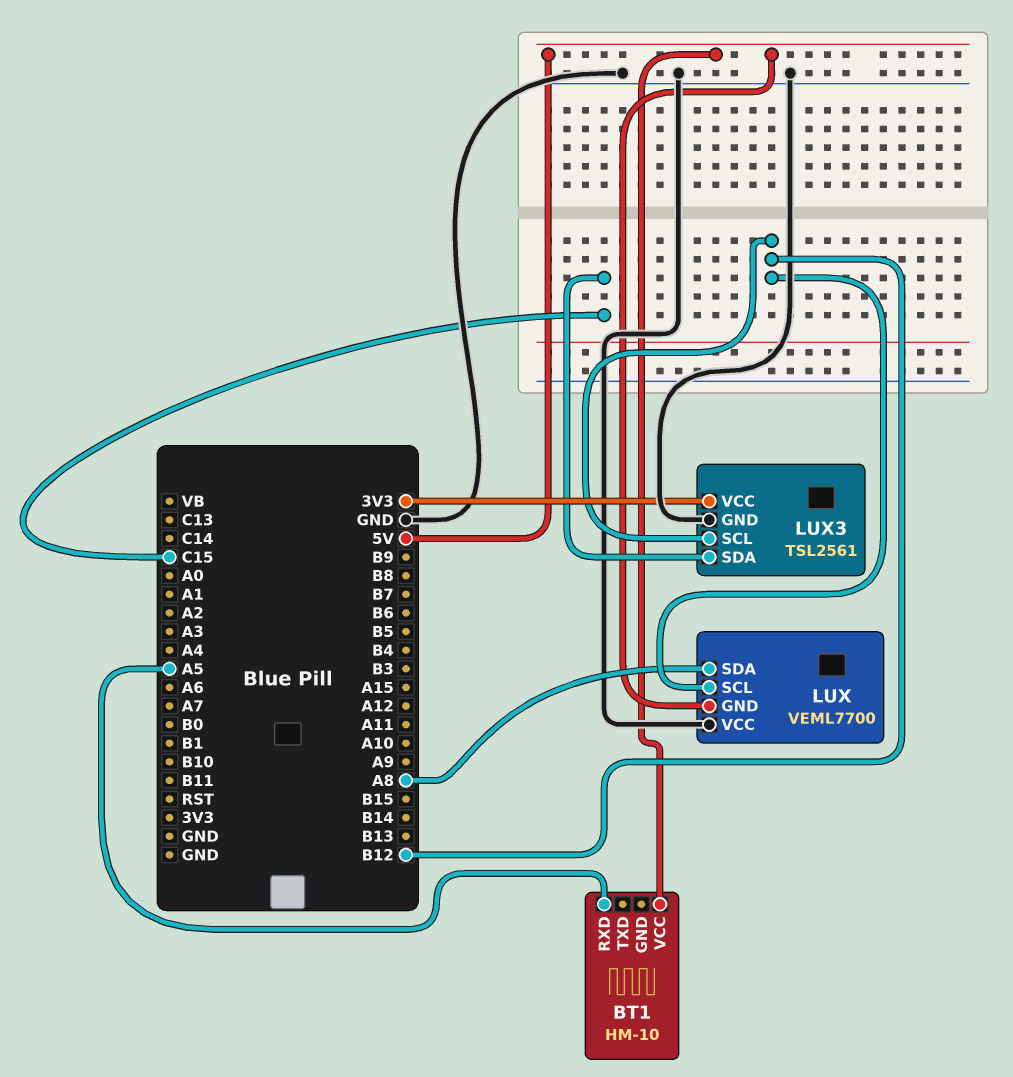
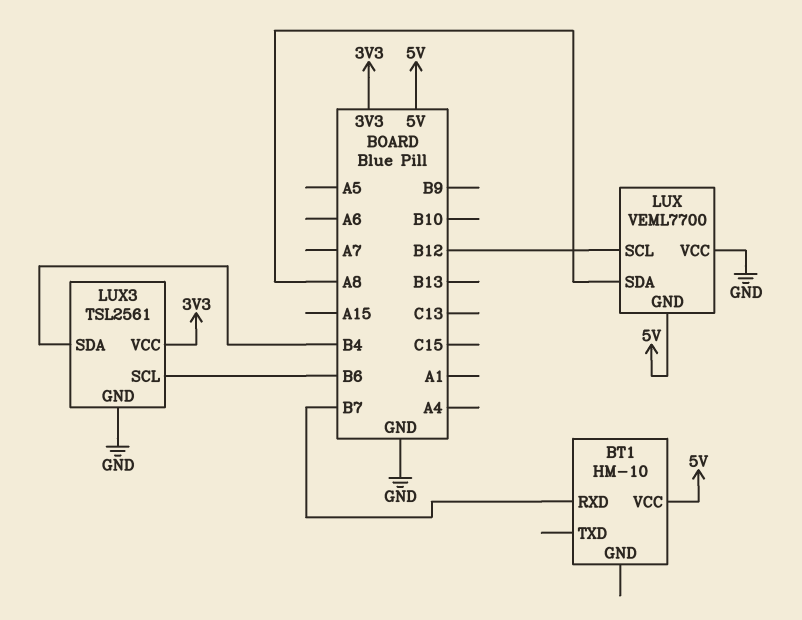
BT1 pin RXD: A5 -> B7
LUX3 pin SCL: B12 -> B6
LUX3 pin SDA: C15 -> B4

